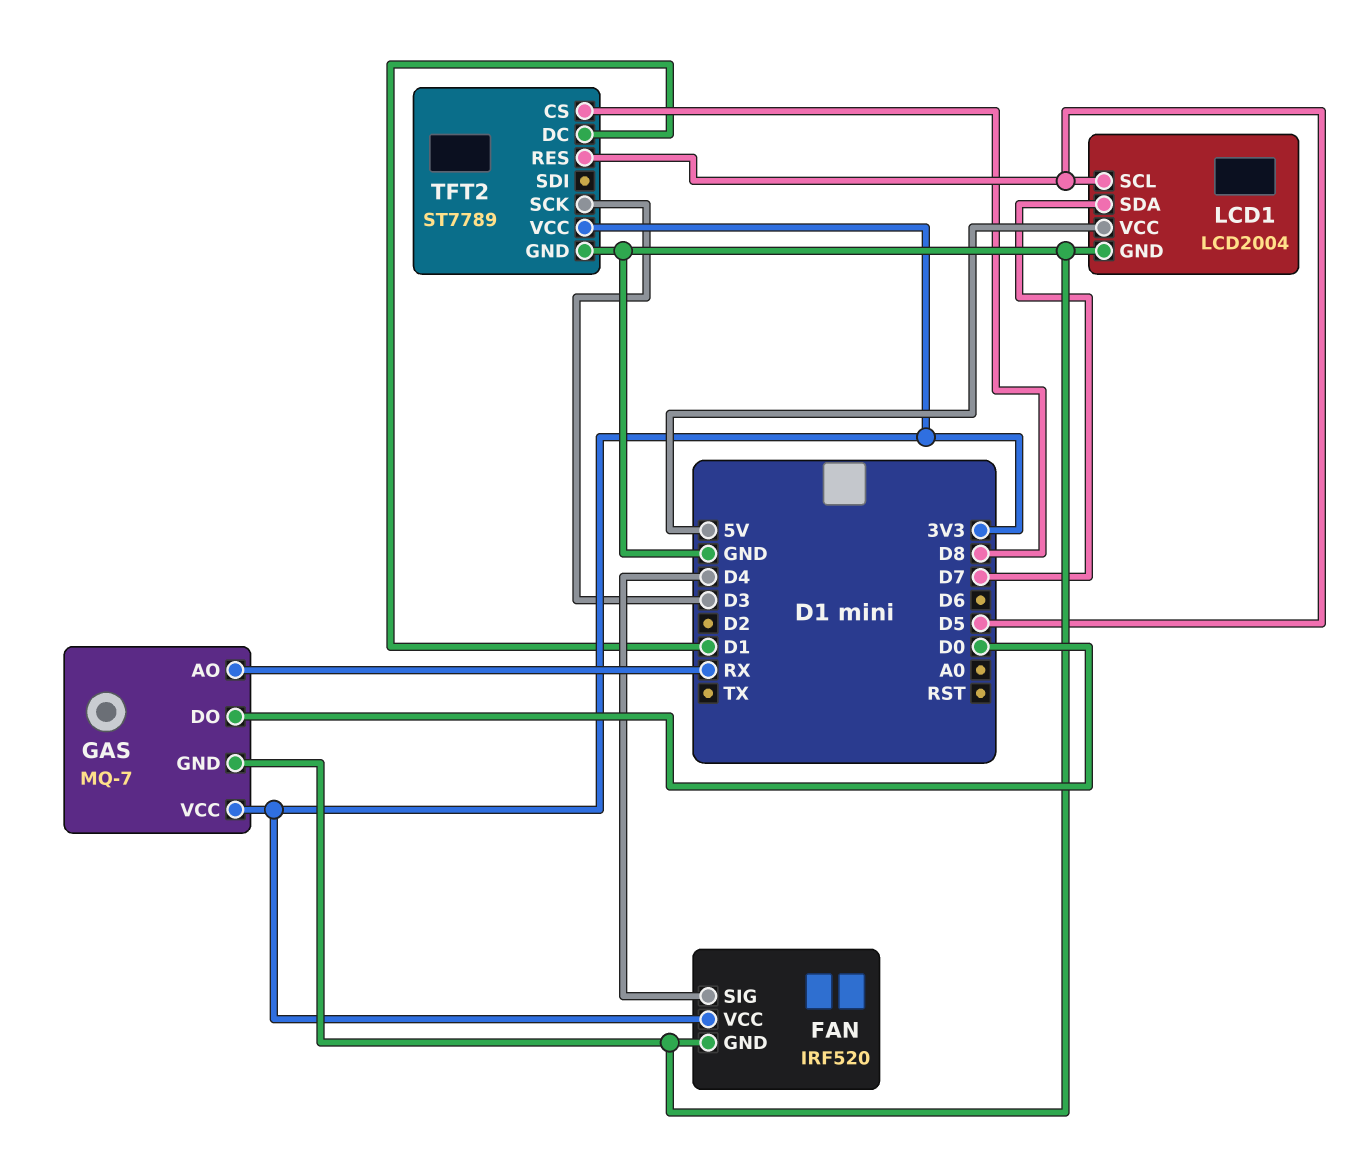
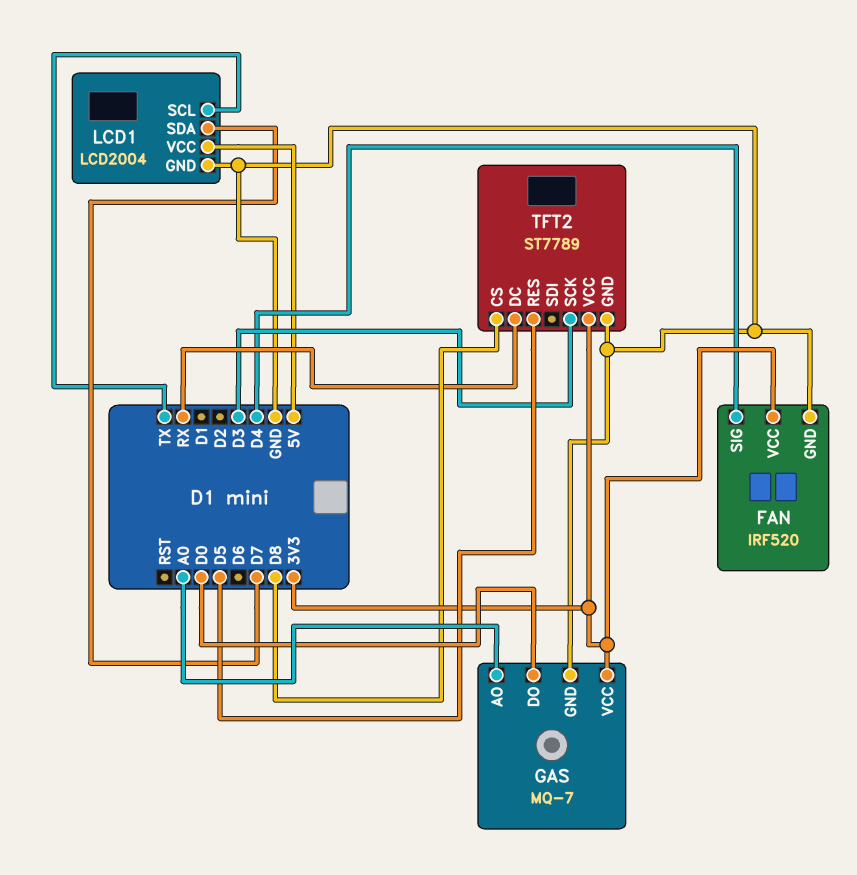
GAS pin AO: RX -> A0
LCD1 pin SCL: D5 -> TX
TFT2 pin DC: D1 -> RX

